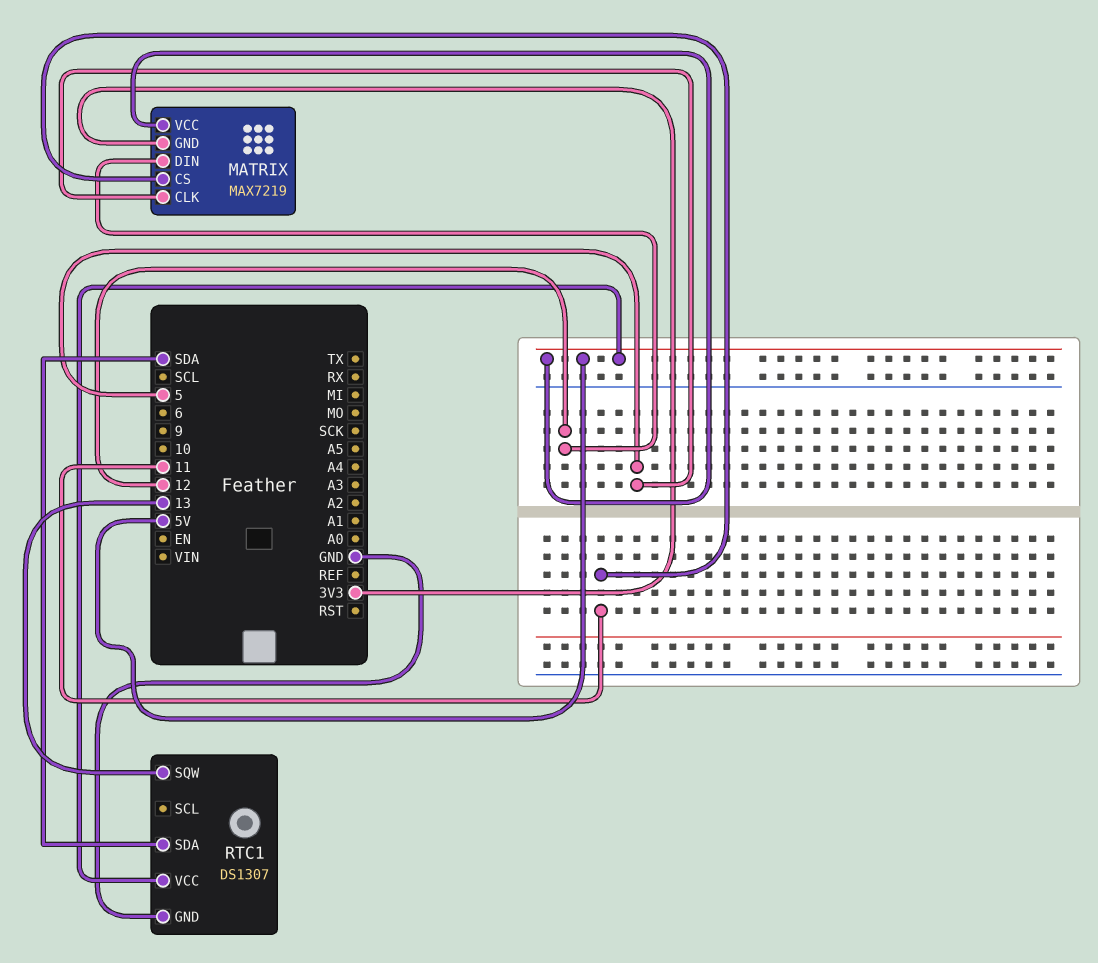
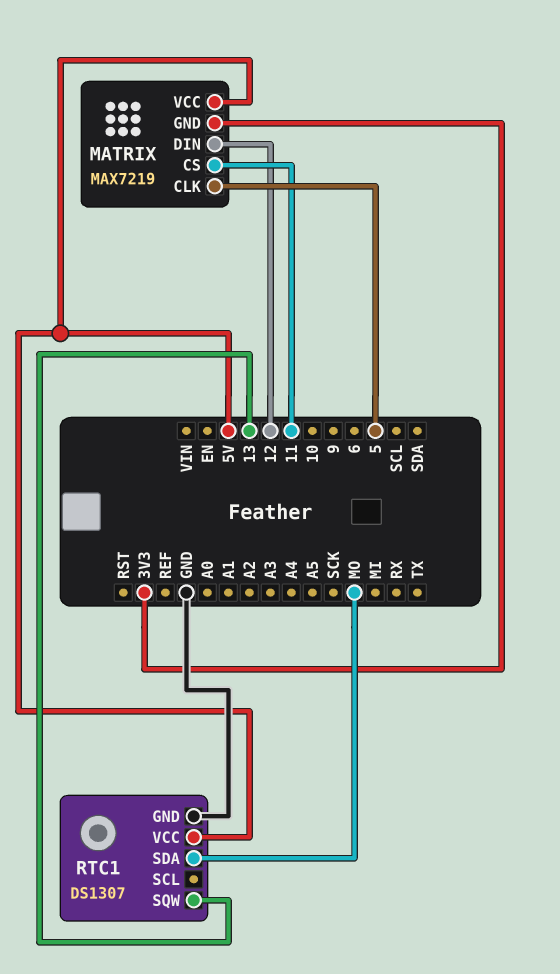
RTC1 pin SDA: SDA -> MO

